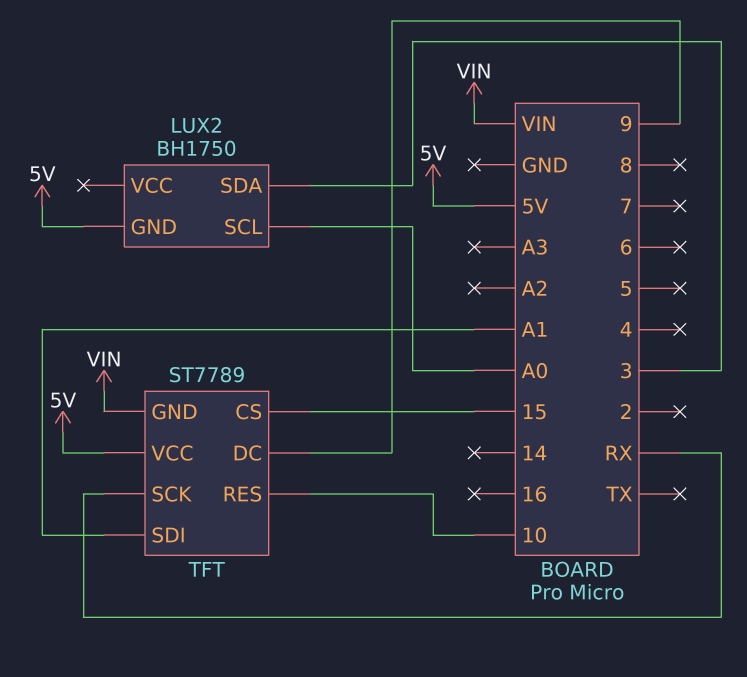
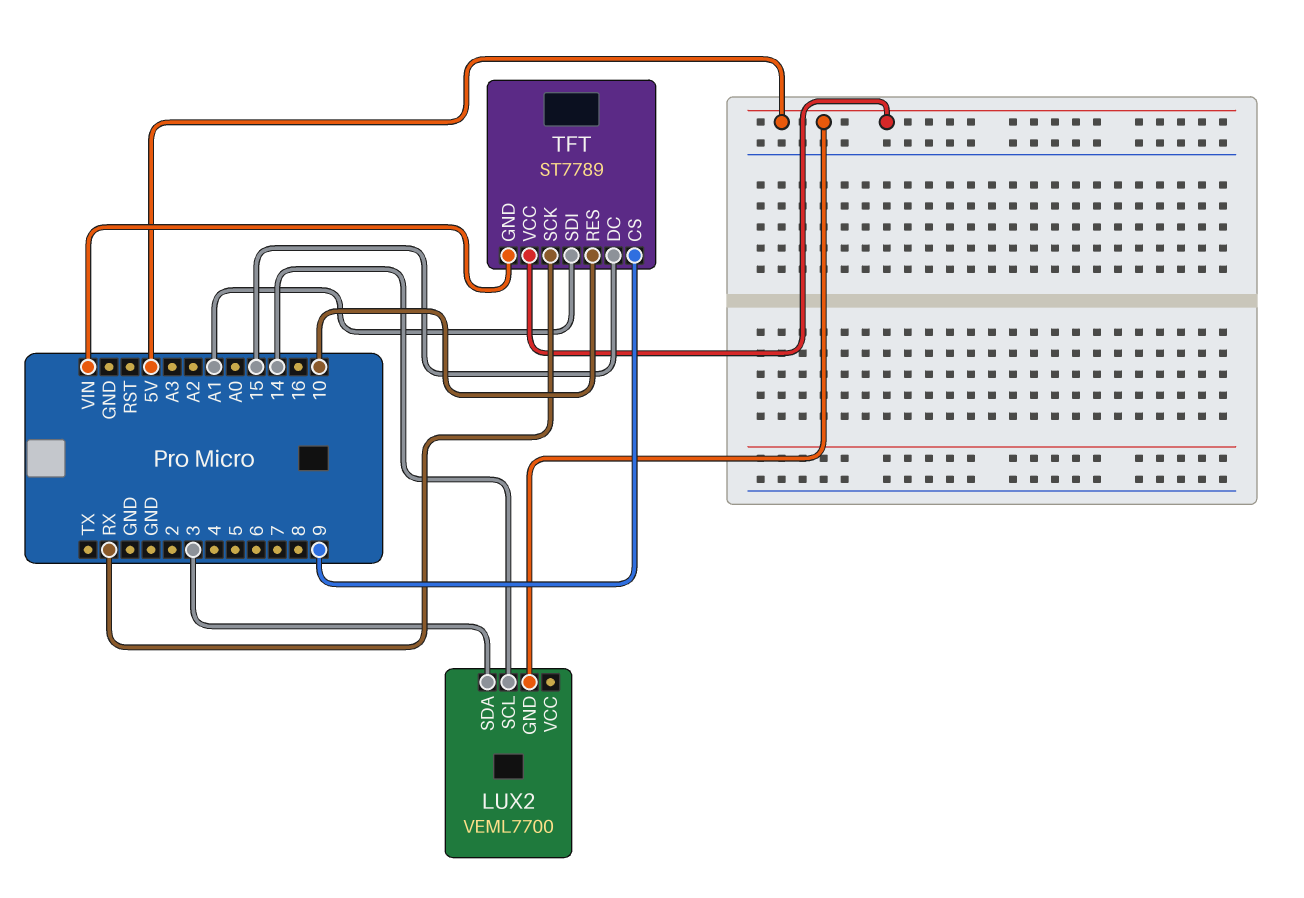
LUX2: BH1750 -> VEML7700
LUX2 pin SCL: A0 -> 14
TFT pin CS: 15 -> 9
TFT pin DC: 9 -> 15

